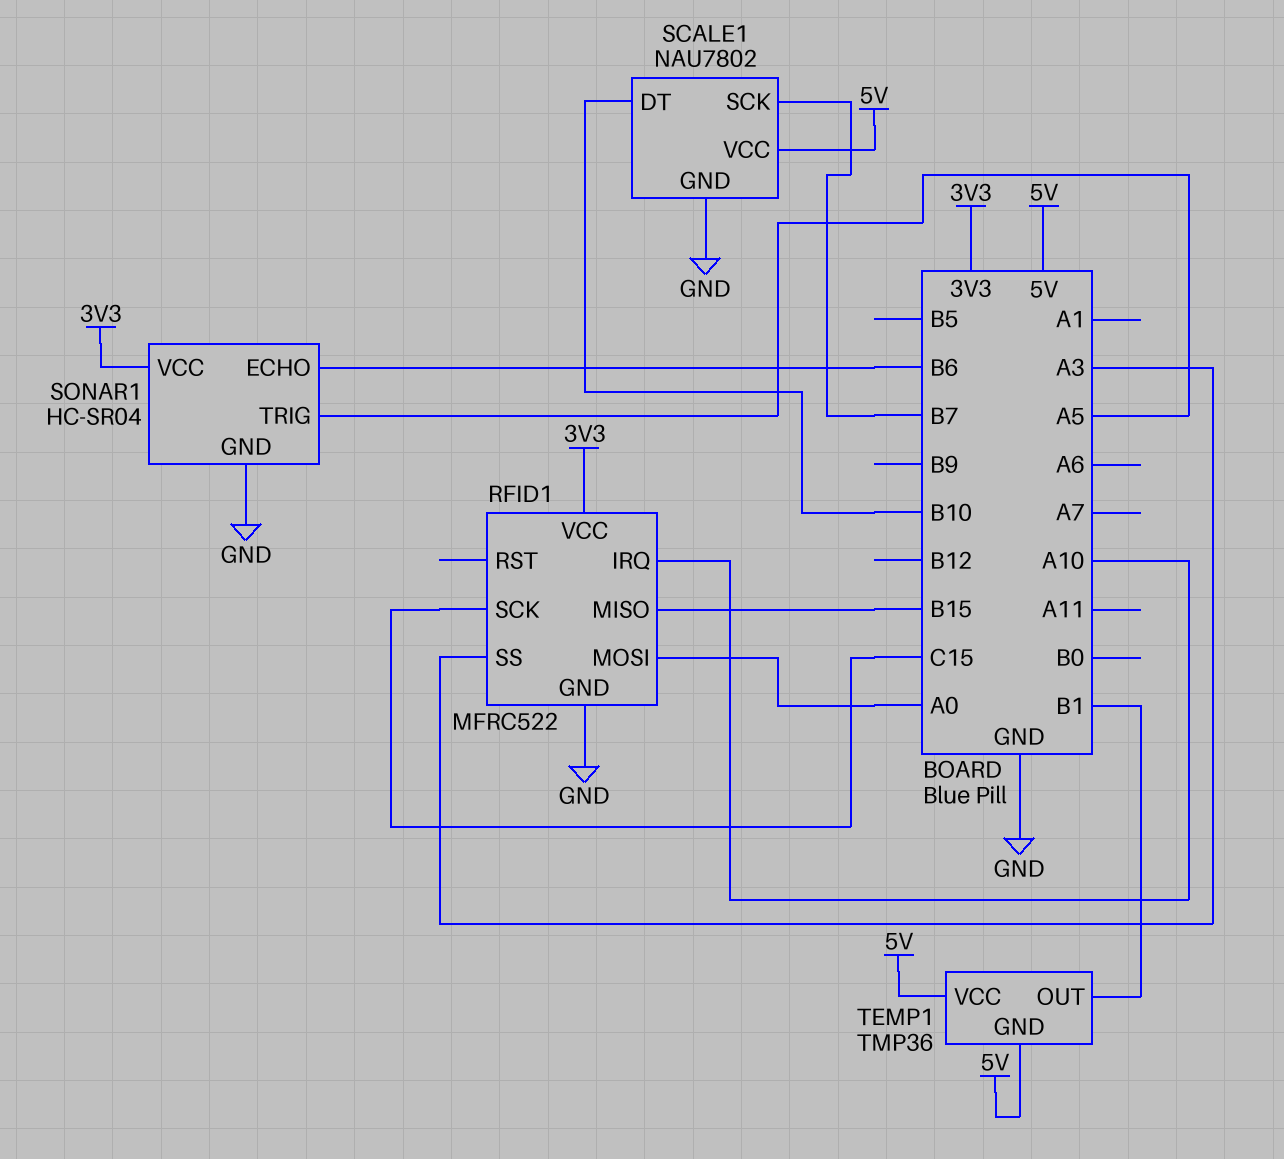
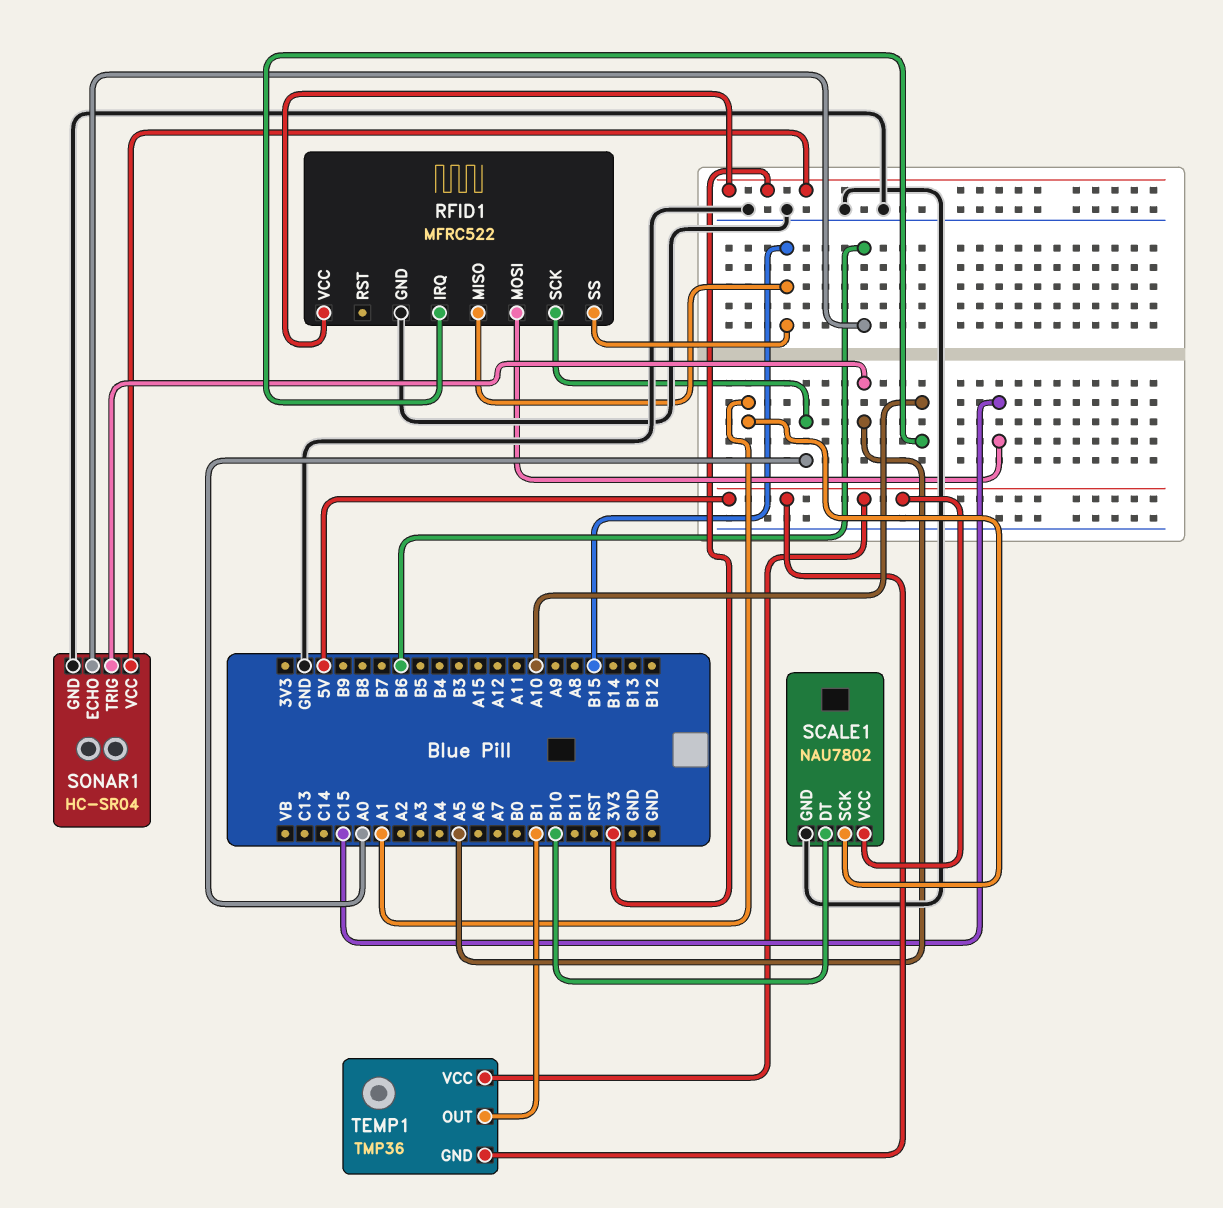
RFID1 pin MOSI: A0 -> C15
RFID1 pin SCK: C15 -> A0
RFID1 pin SS: A3 -> B15
SCALE1 pin SCK: B7 -> A1

